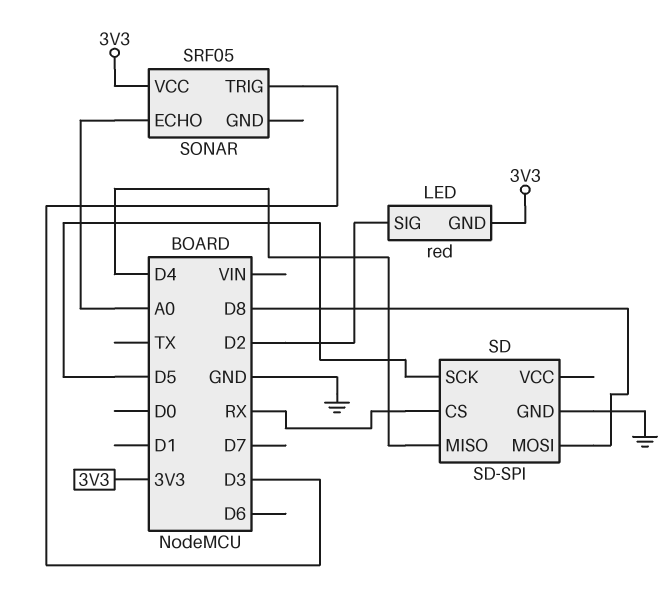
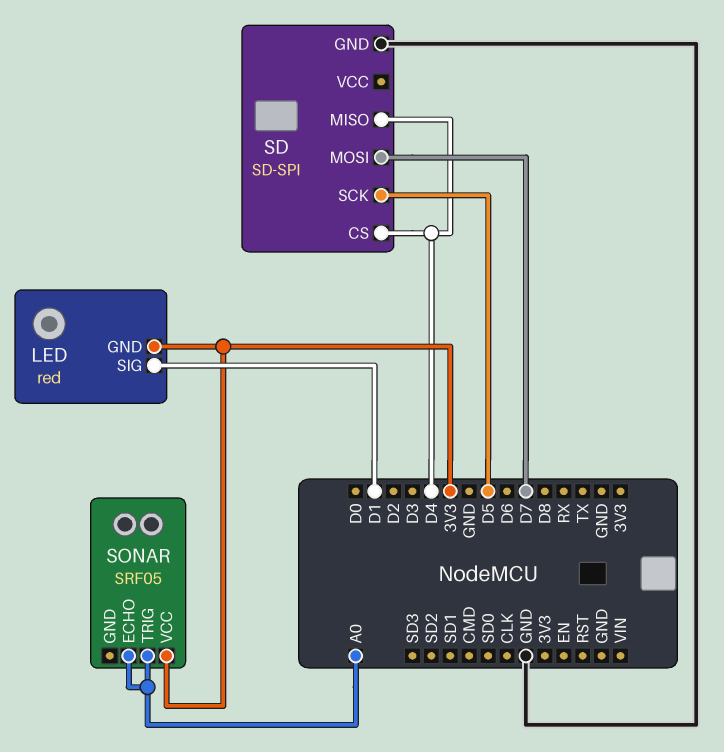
LED pin SIG: D2 -> D1
SD pin CS: RX -> D4
SD pin MOSI: D8 -> D7
SONAR pin TRIG: D3 -> A0

